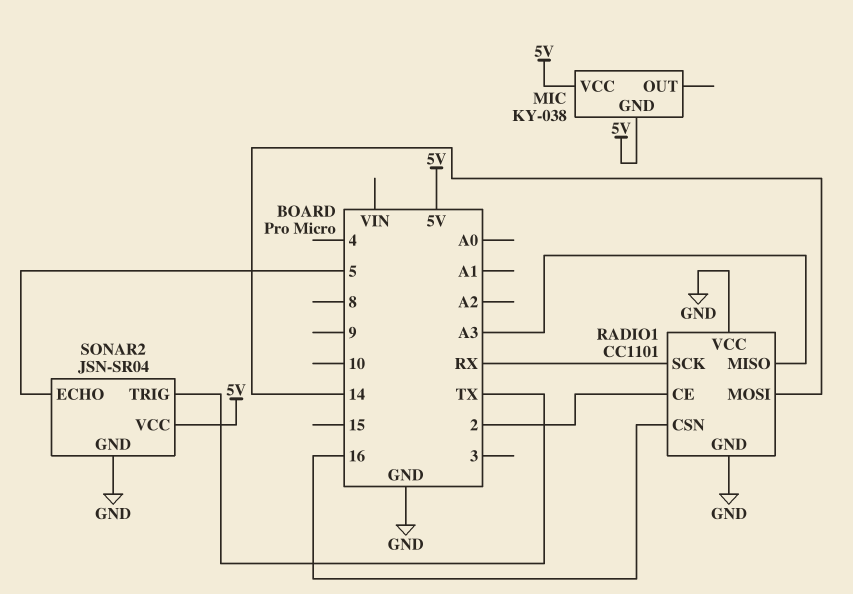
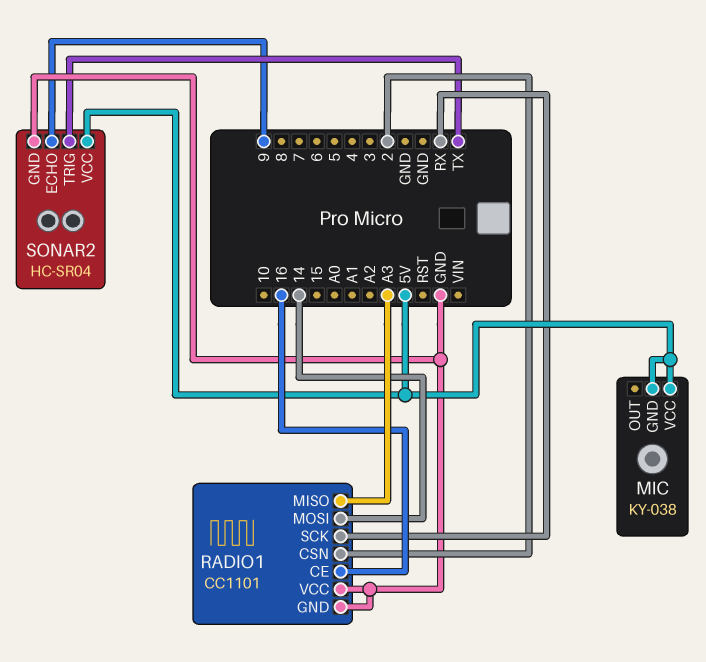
RADIO1 pin CE: 2 -> 16
RADIO1 pin CSN: 16 -> 2
SONAR2: JSN-SR04 -> HC-SR04
SONAR2 pin ECHO: 5 -> 9

